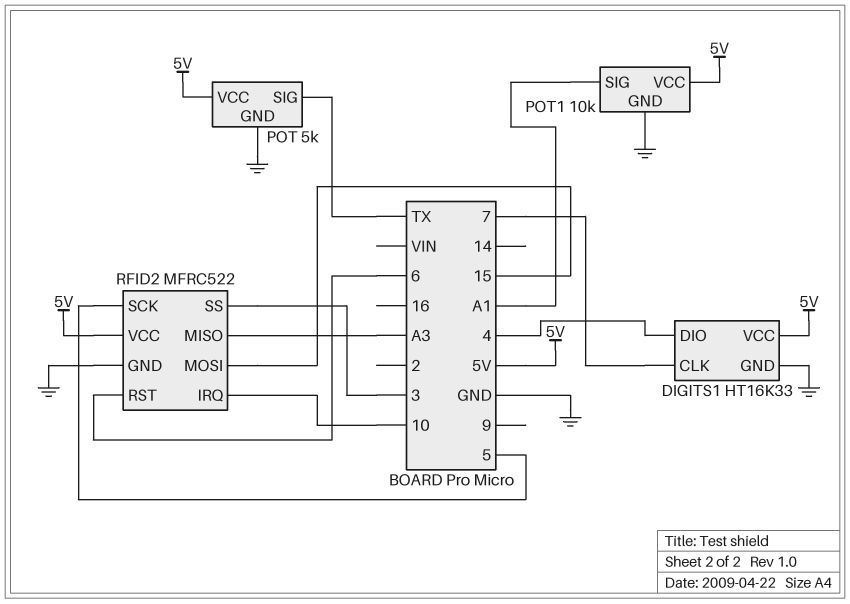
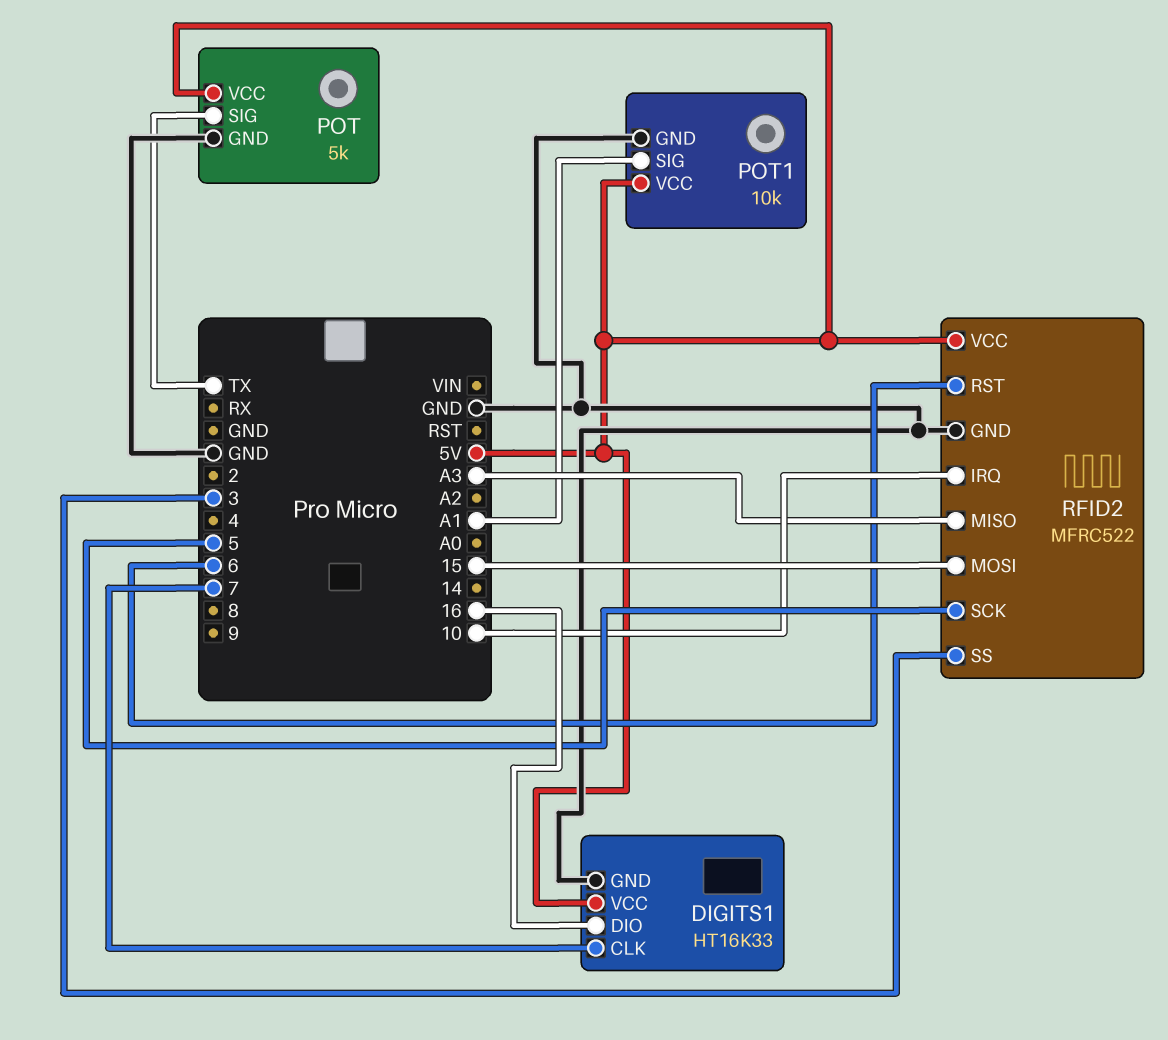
DIGITS1 pin DIO: 4 -> 16

